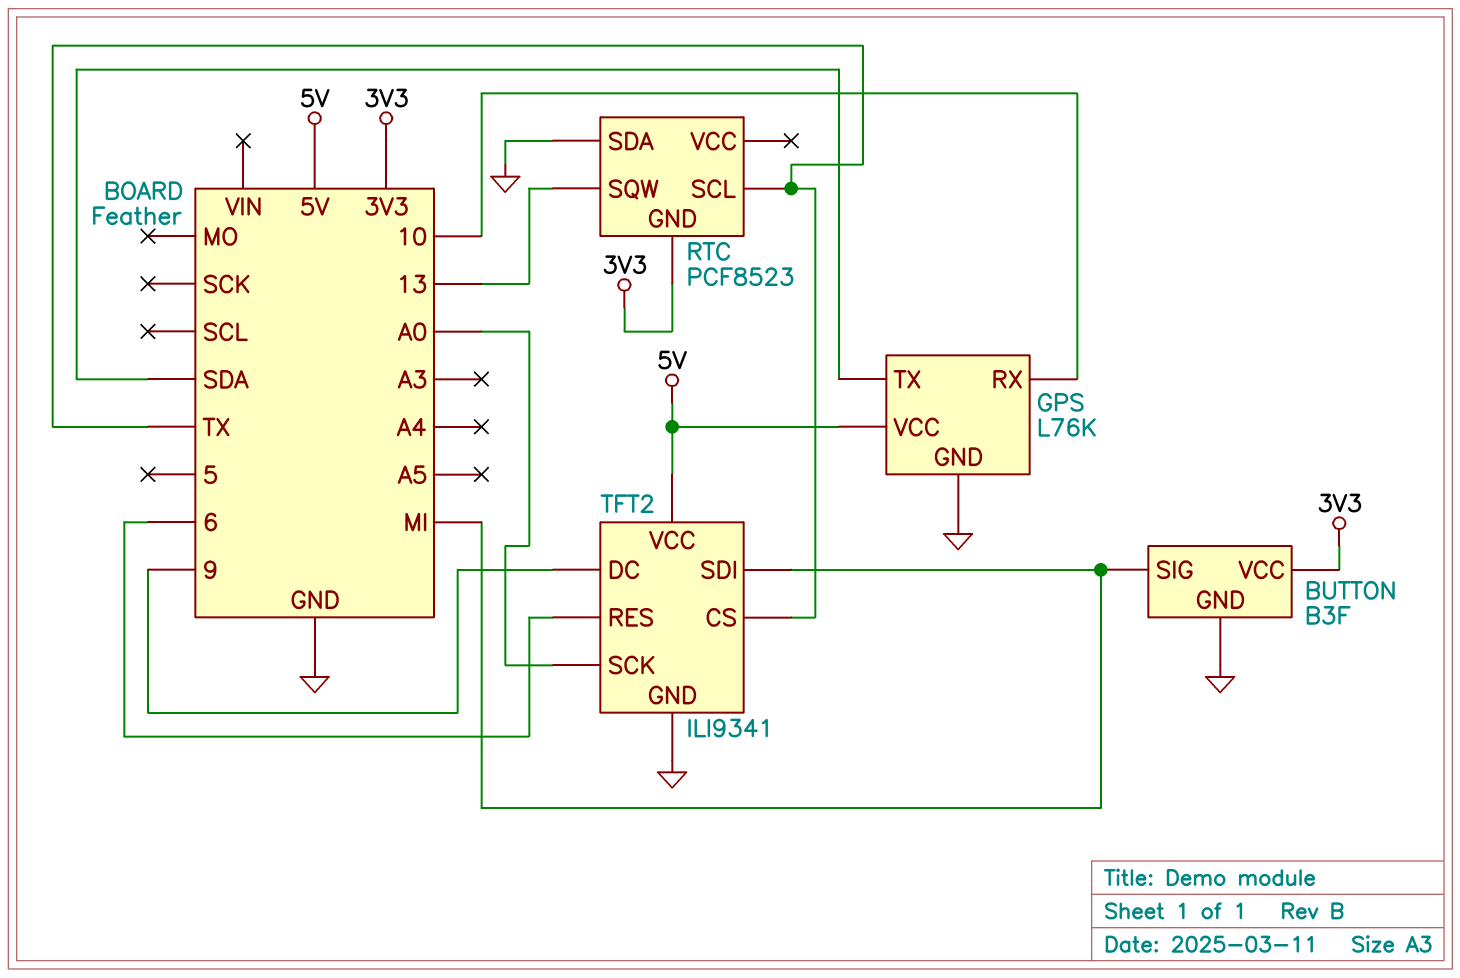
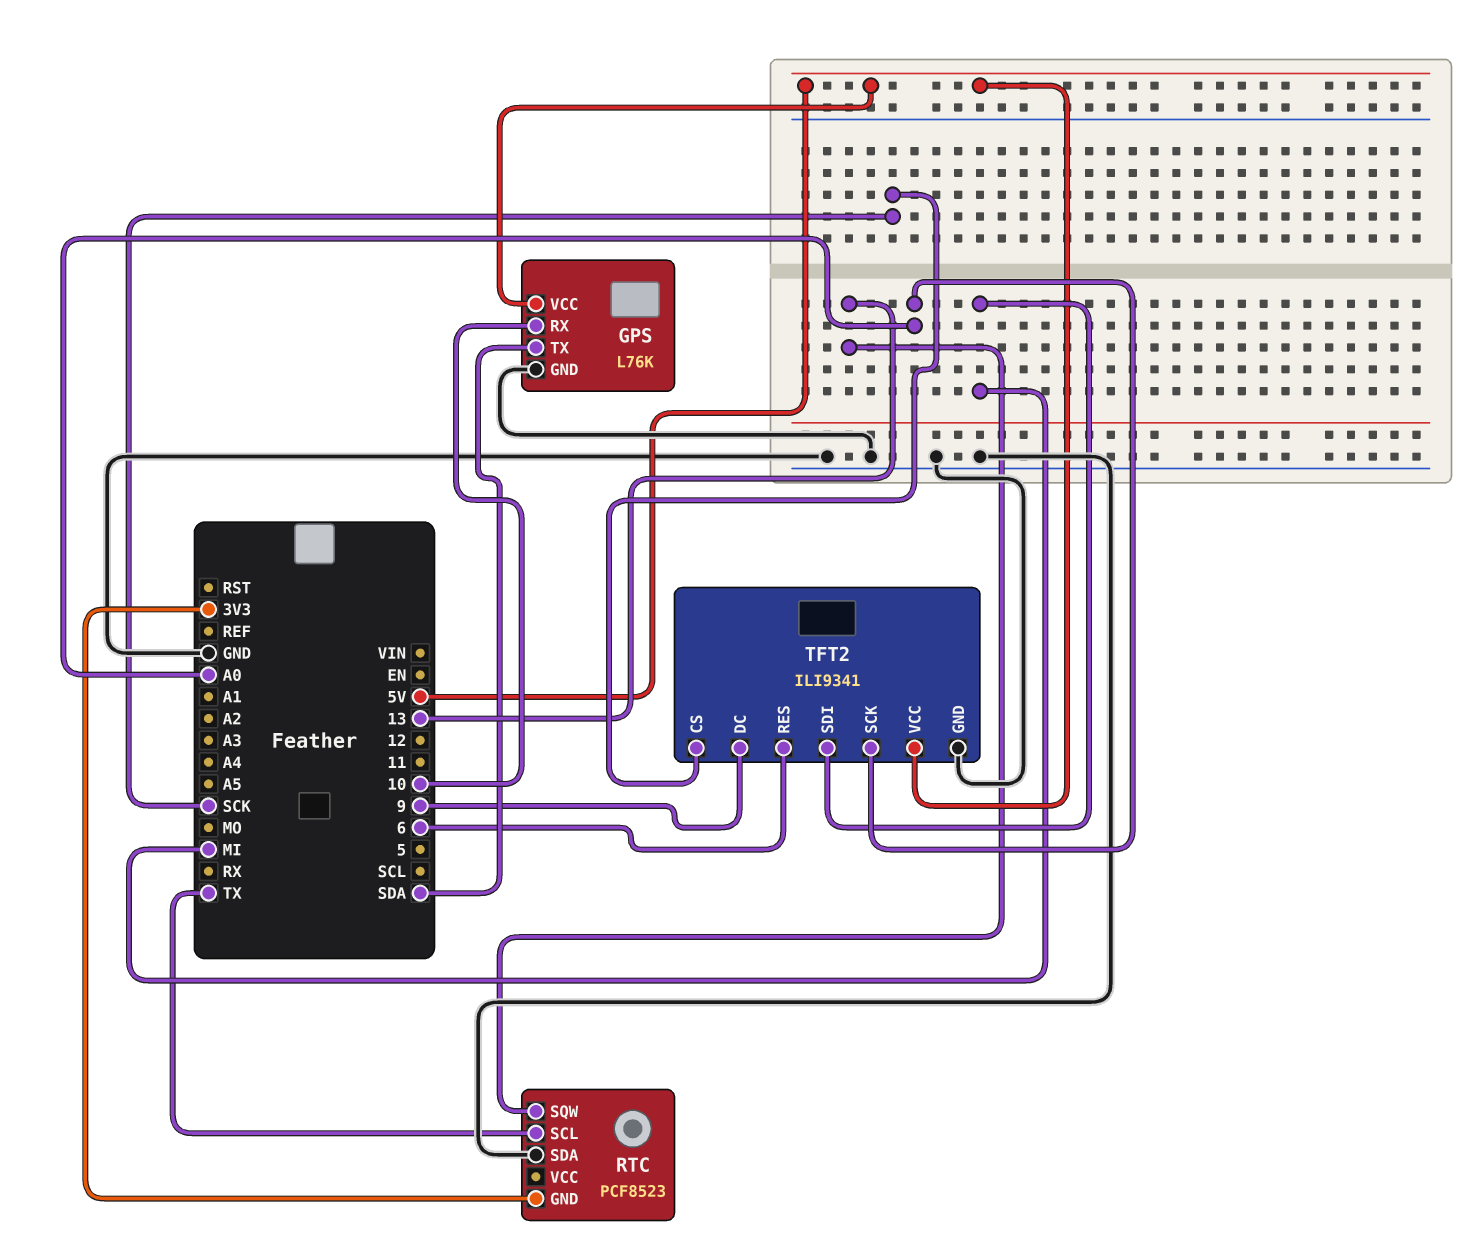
BUTTON: B3F -> none
BUTTON pin GND: GND -> none
BUTTON pin SIG: MI -> none
BUTTON pin VCC: 3V3 -> none
TFT2 pin CS: TX -> SCK

